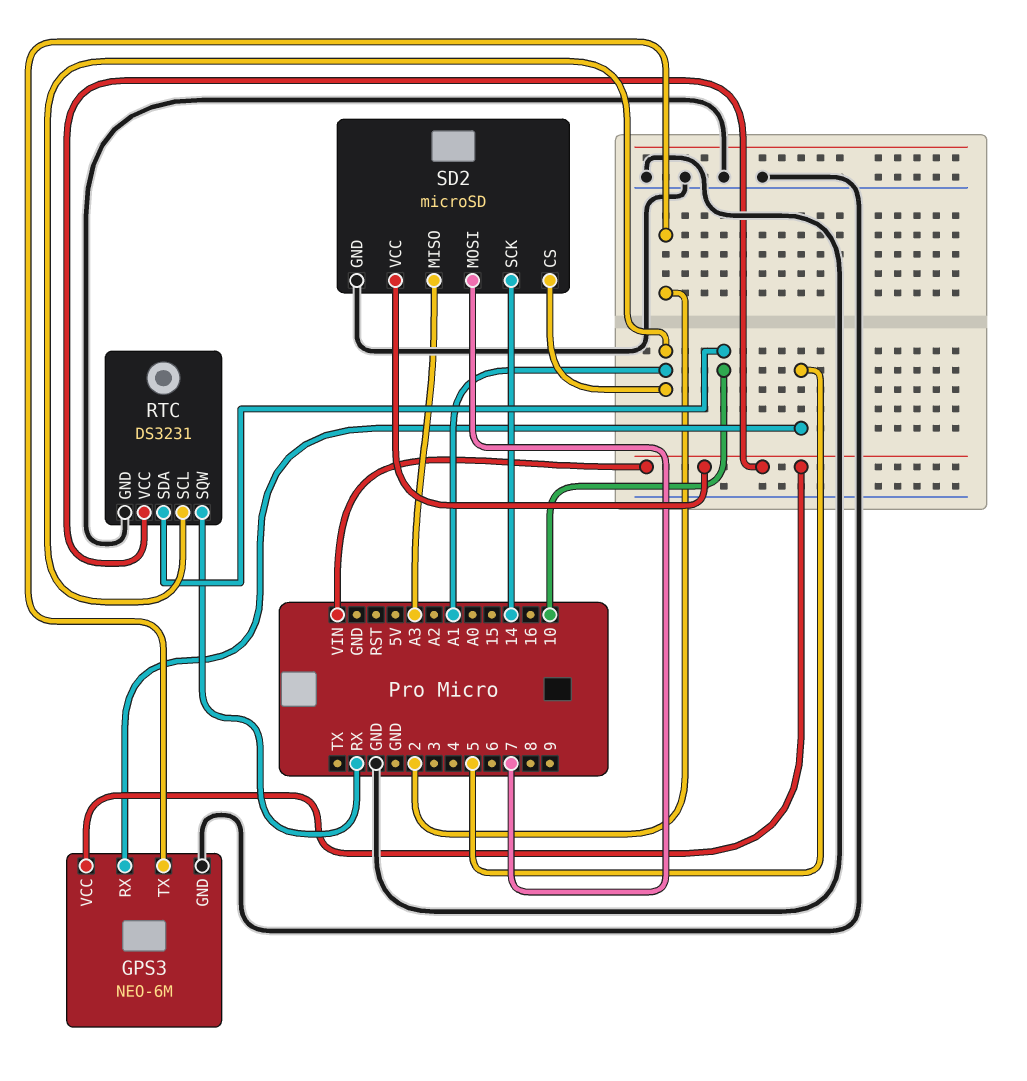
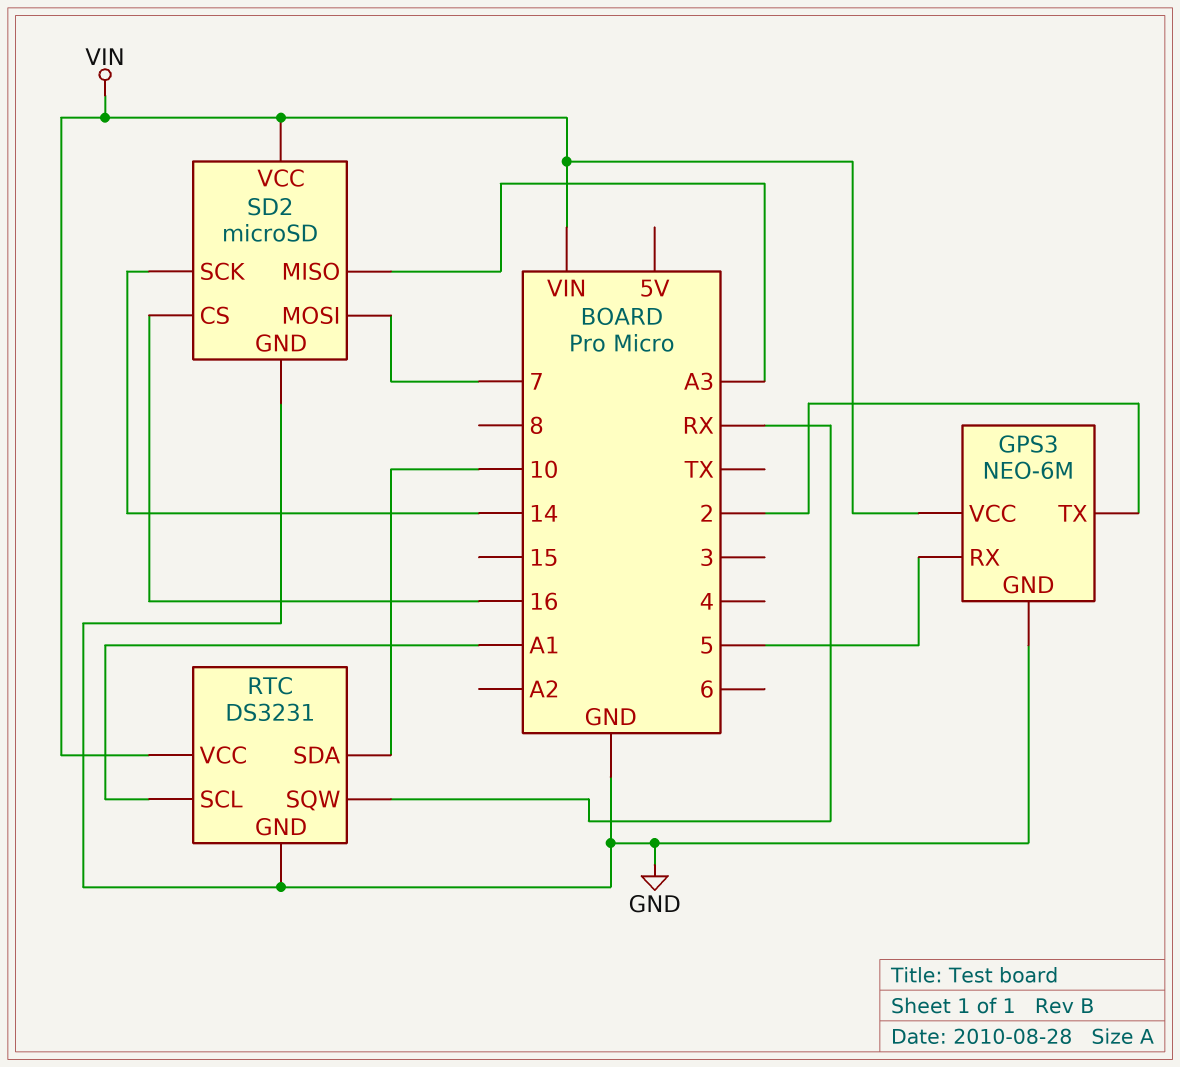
SD2 pin CS: A1 -> 16

